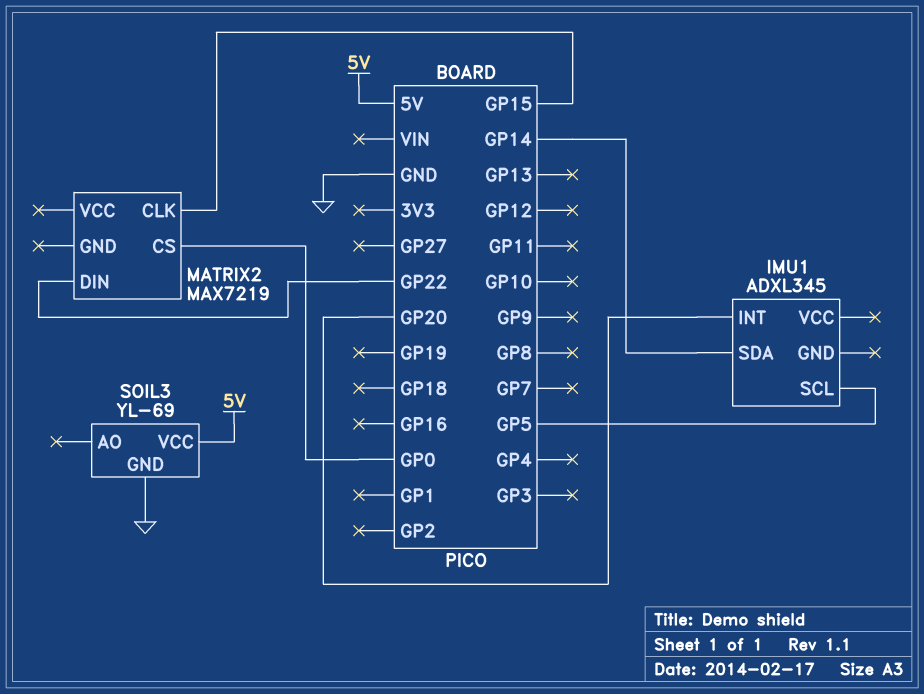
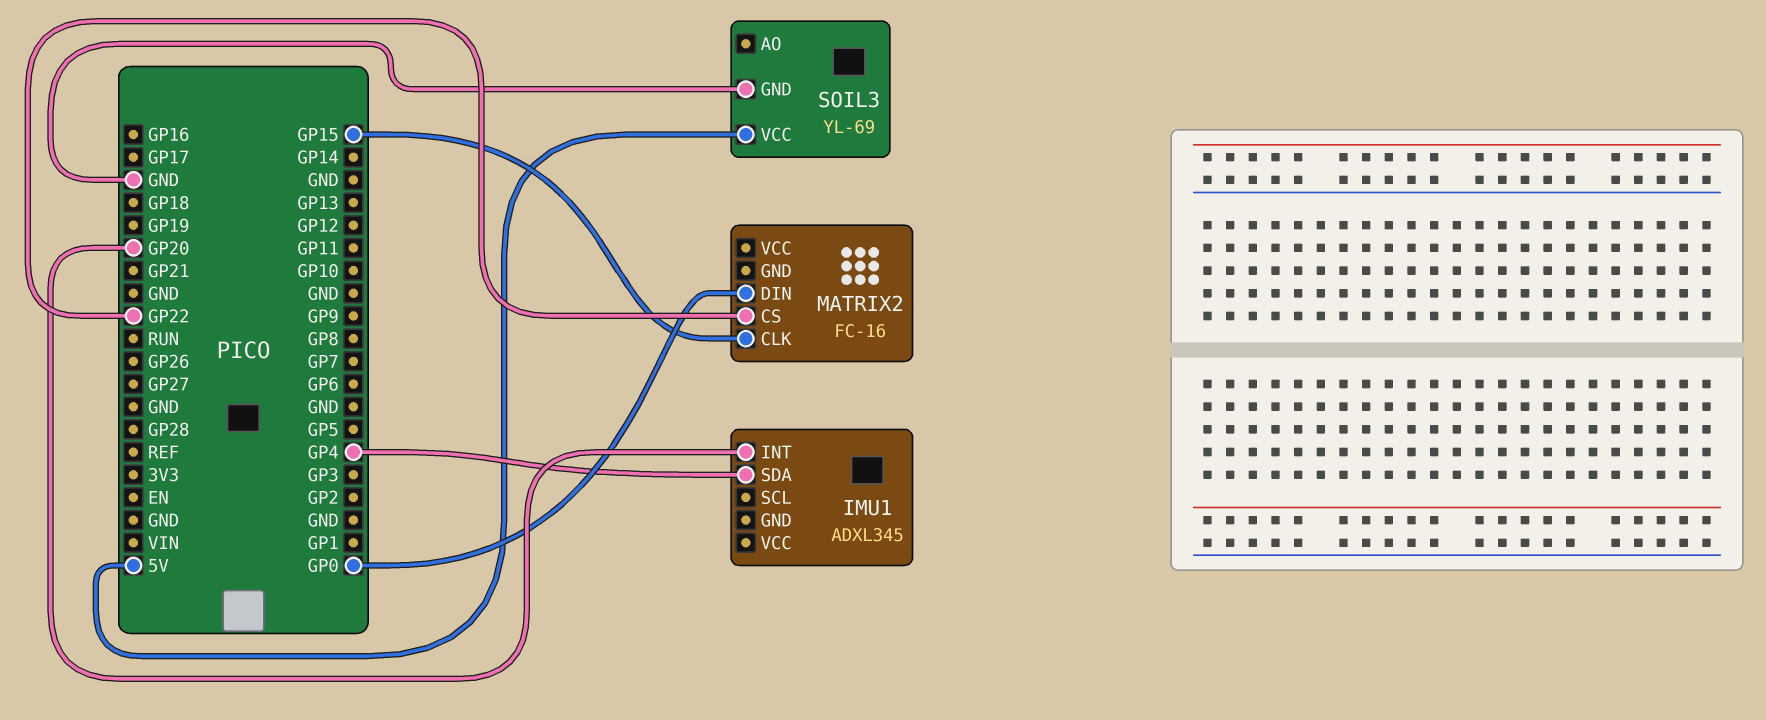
IMU1 pin SCL: GP5 -> none
IMU1 pin SDA: GP14 -> GP4
MATRIX2: MAX7219 -> FC-16
MATRIX2 pin CS: GP0 -> GP22
MATRIX2 pin DIN: GP22 -> GP0

